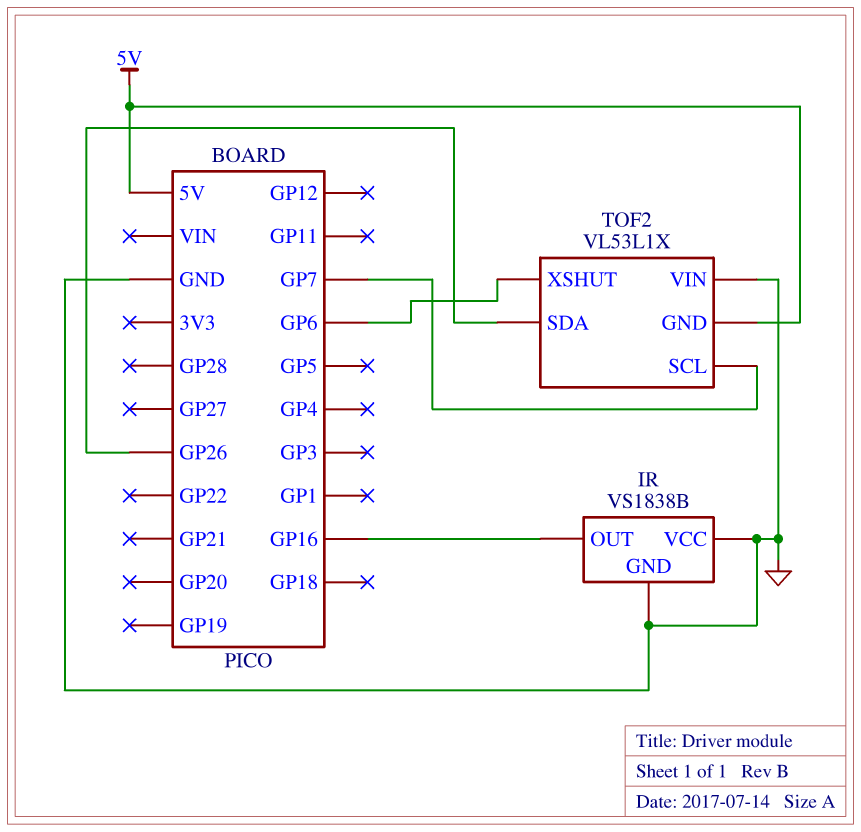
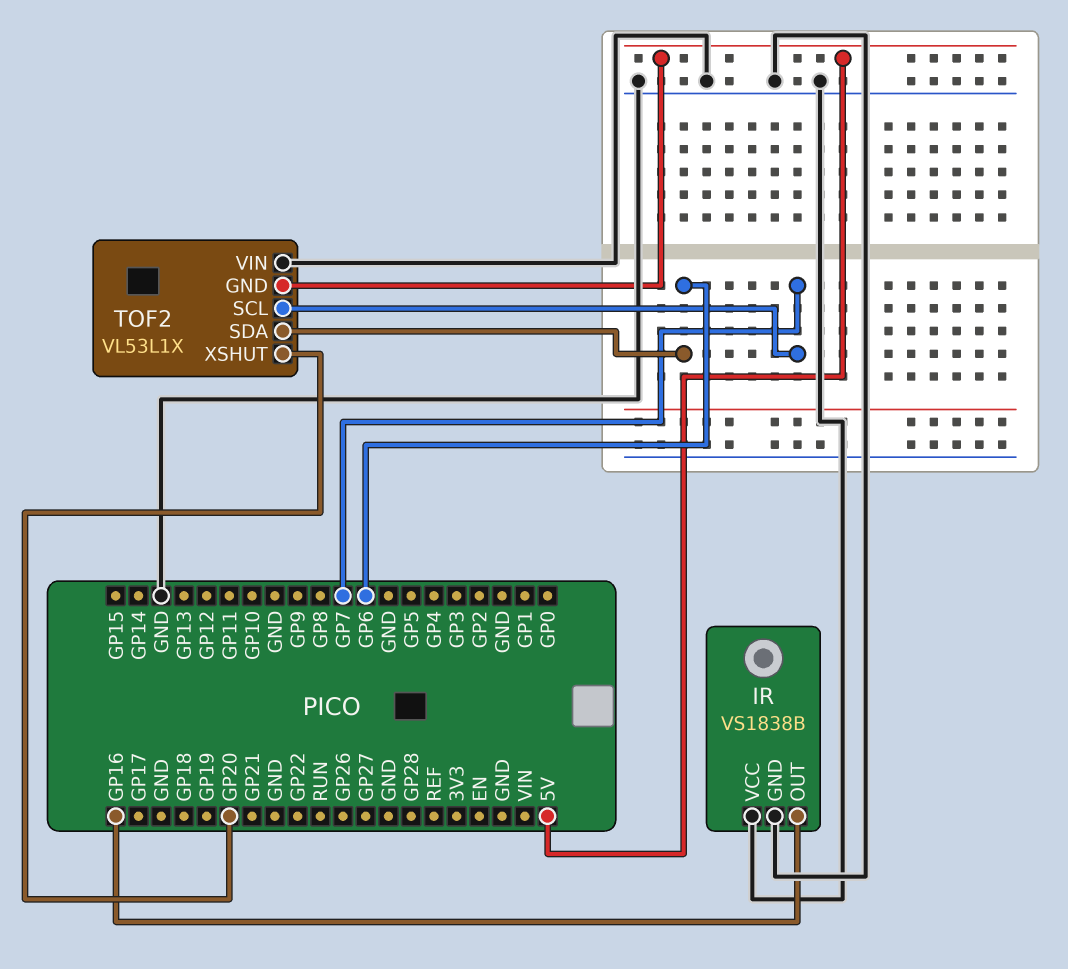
TOF2 pin SDA: GP26 -> GP6
TOF2 pin XSHUT: GP6 -> GP20

